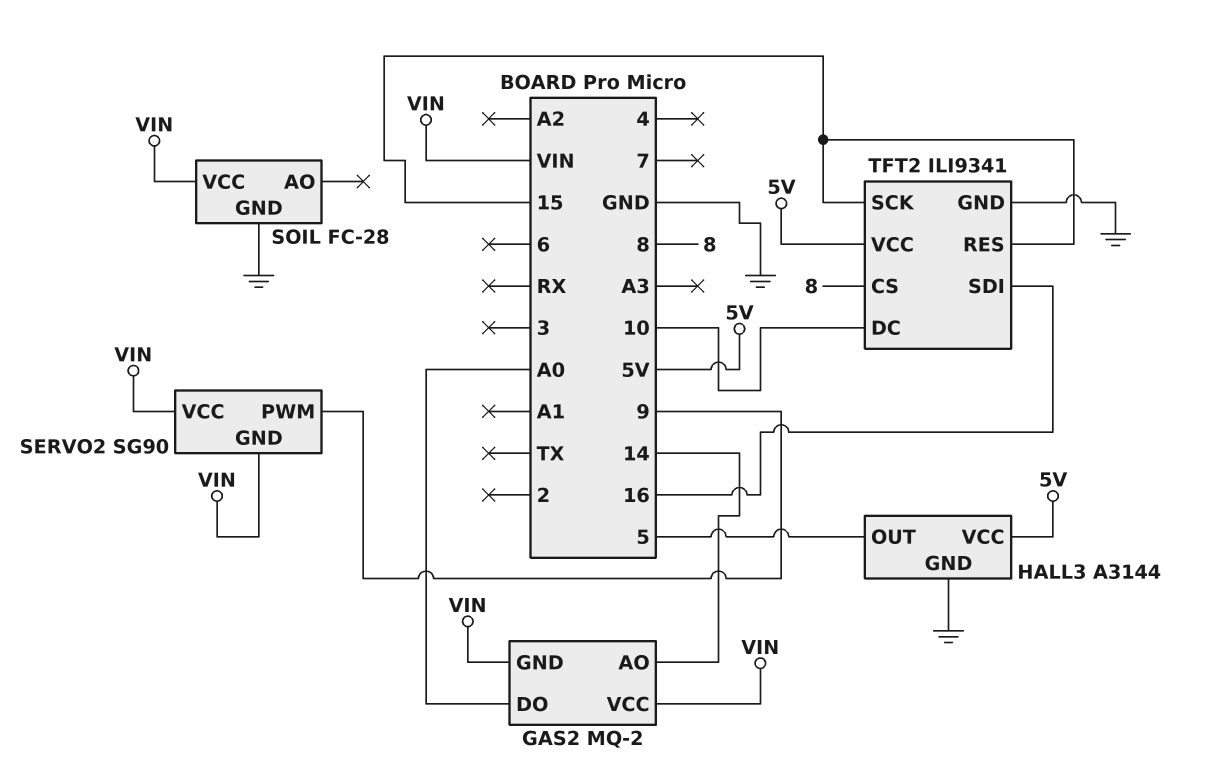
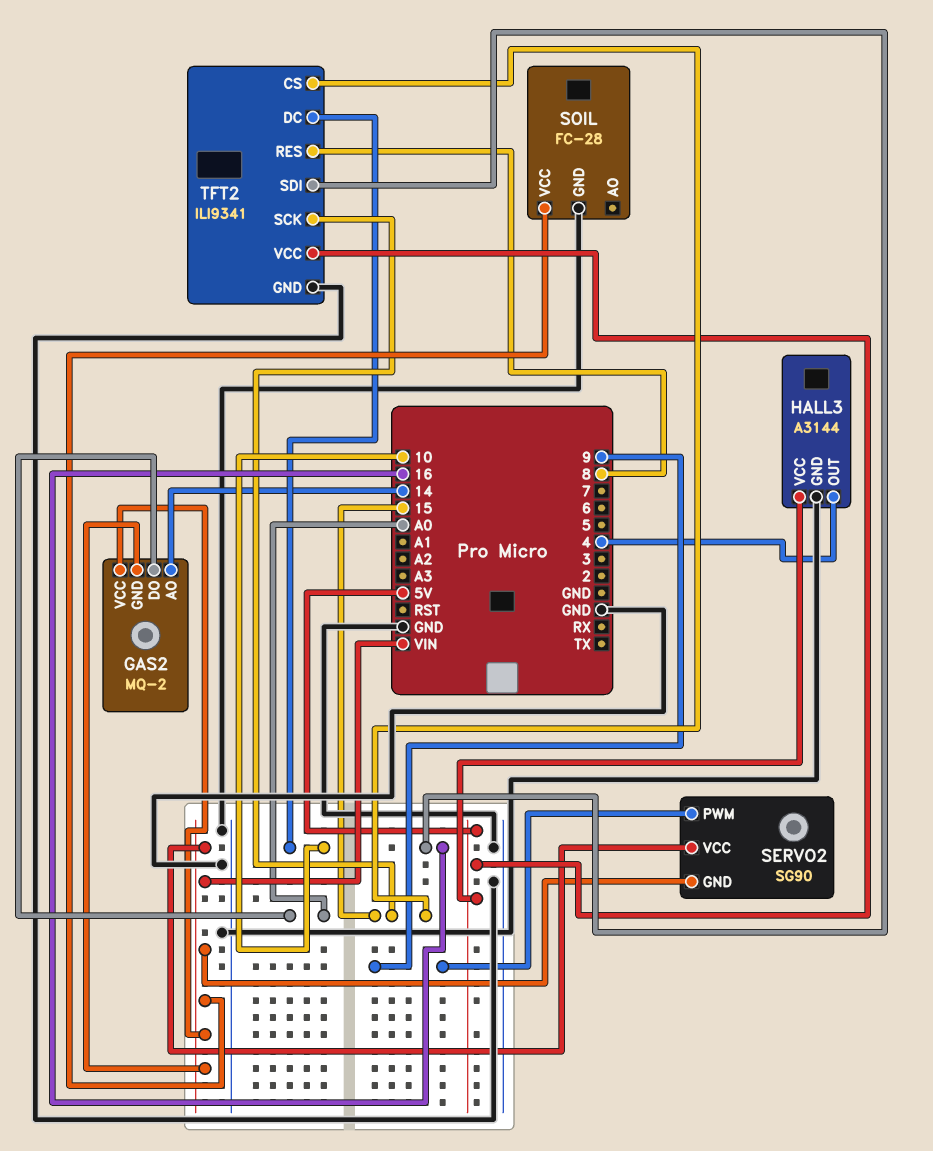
HALL3 pin OUT: 5 -> 4
TFT2 pin CS: 8 -> 15
TFT2 pin RES: 15 -> 8

